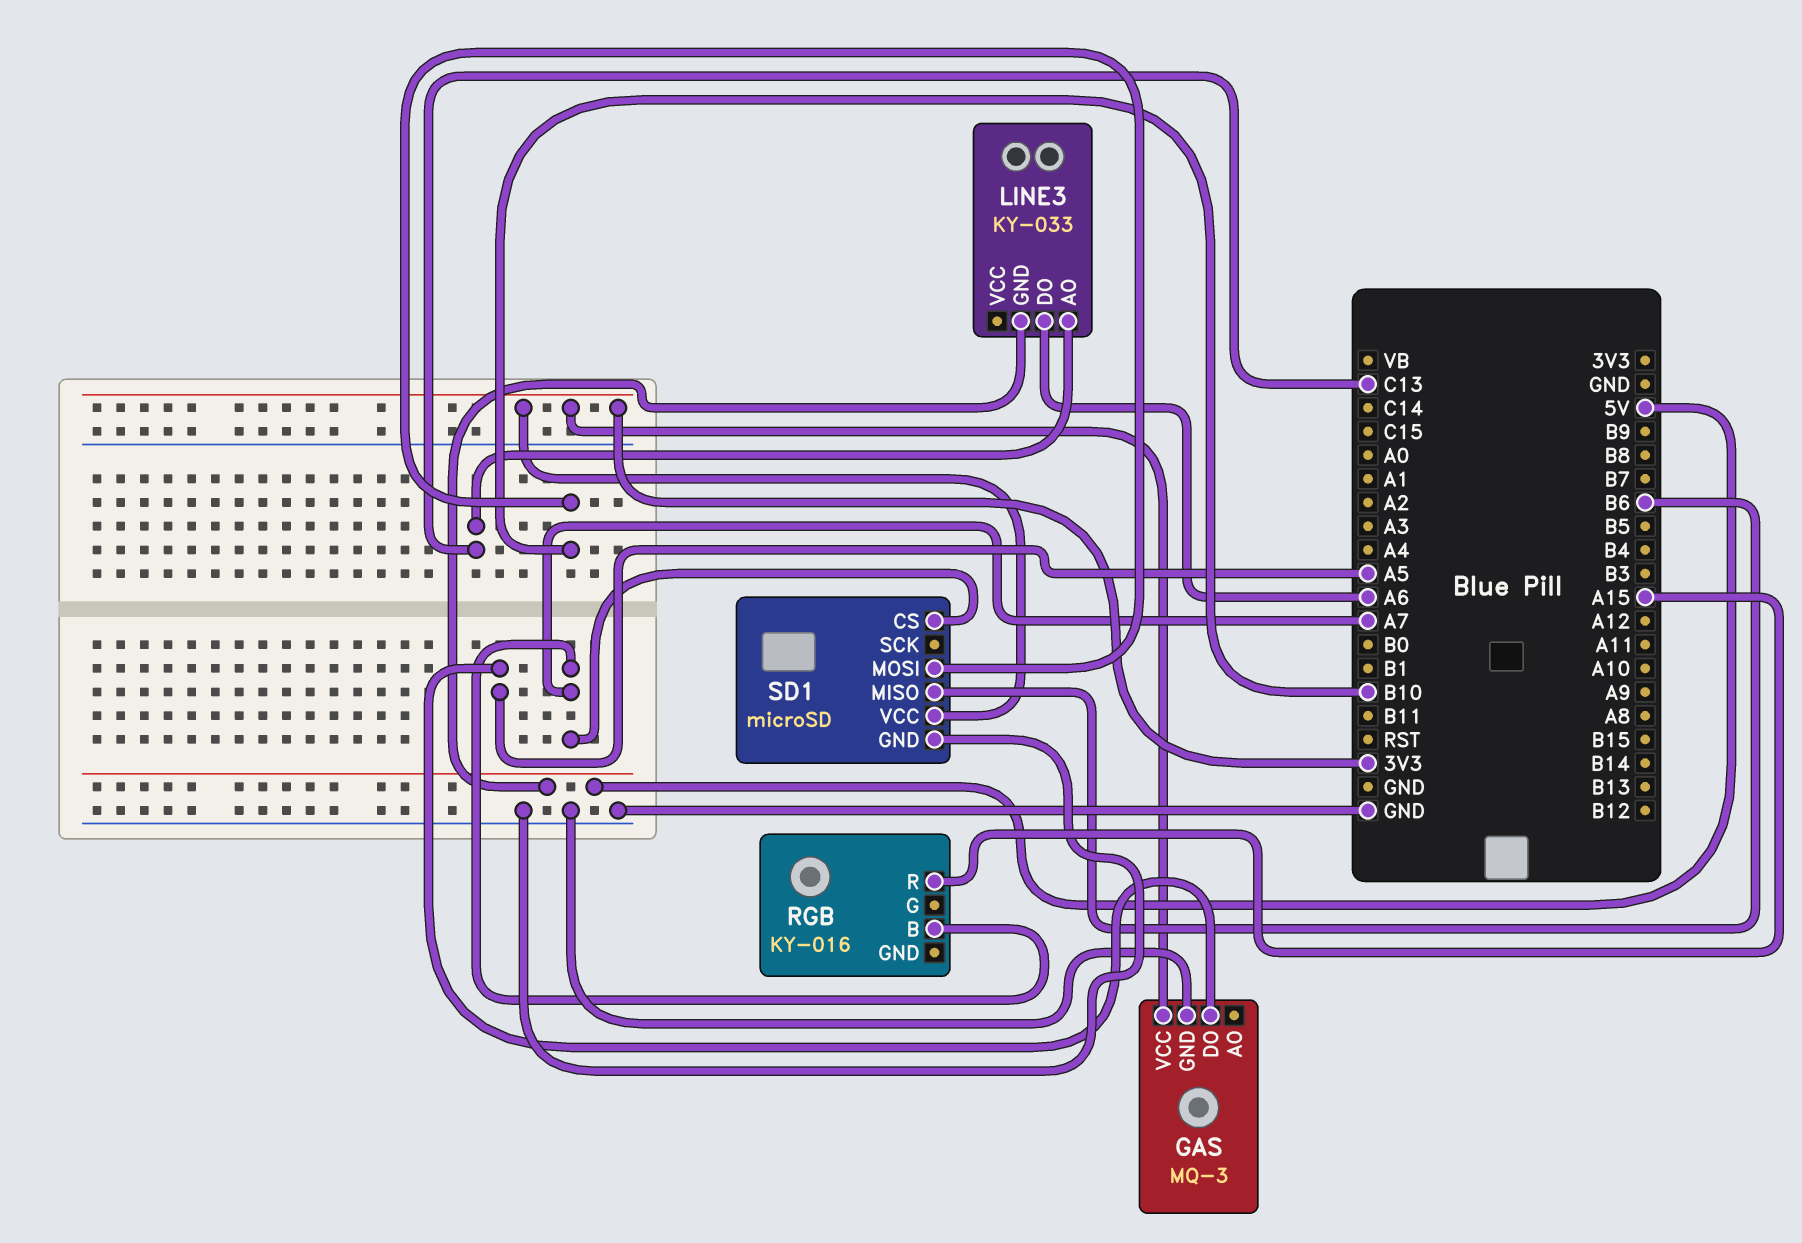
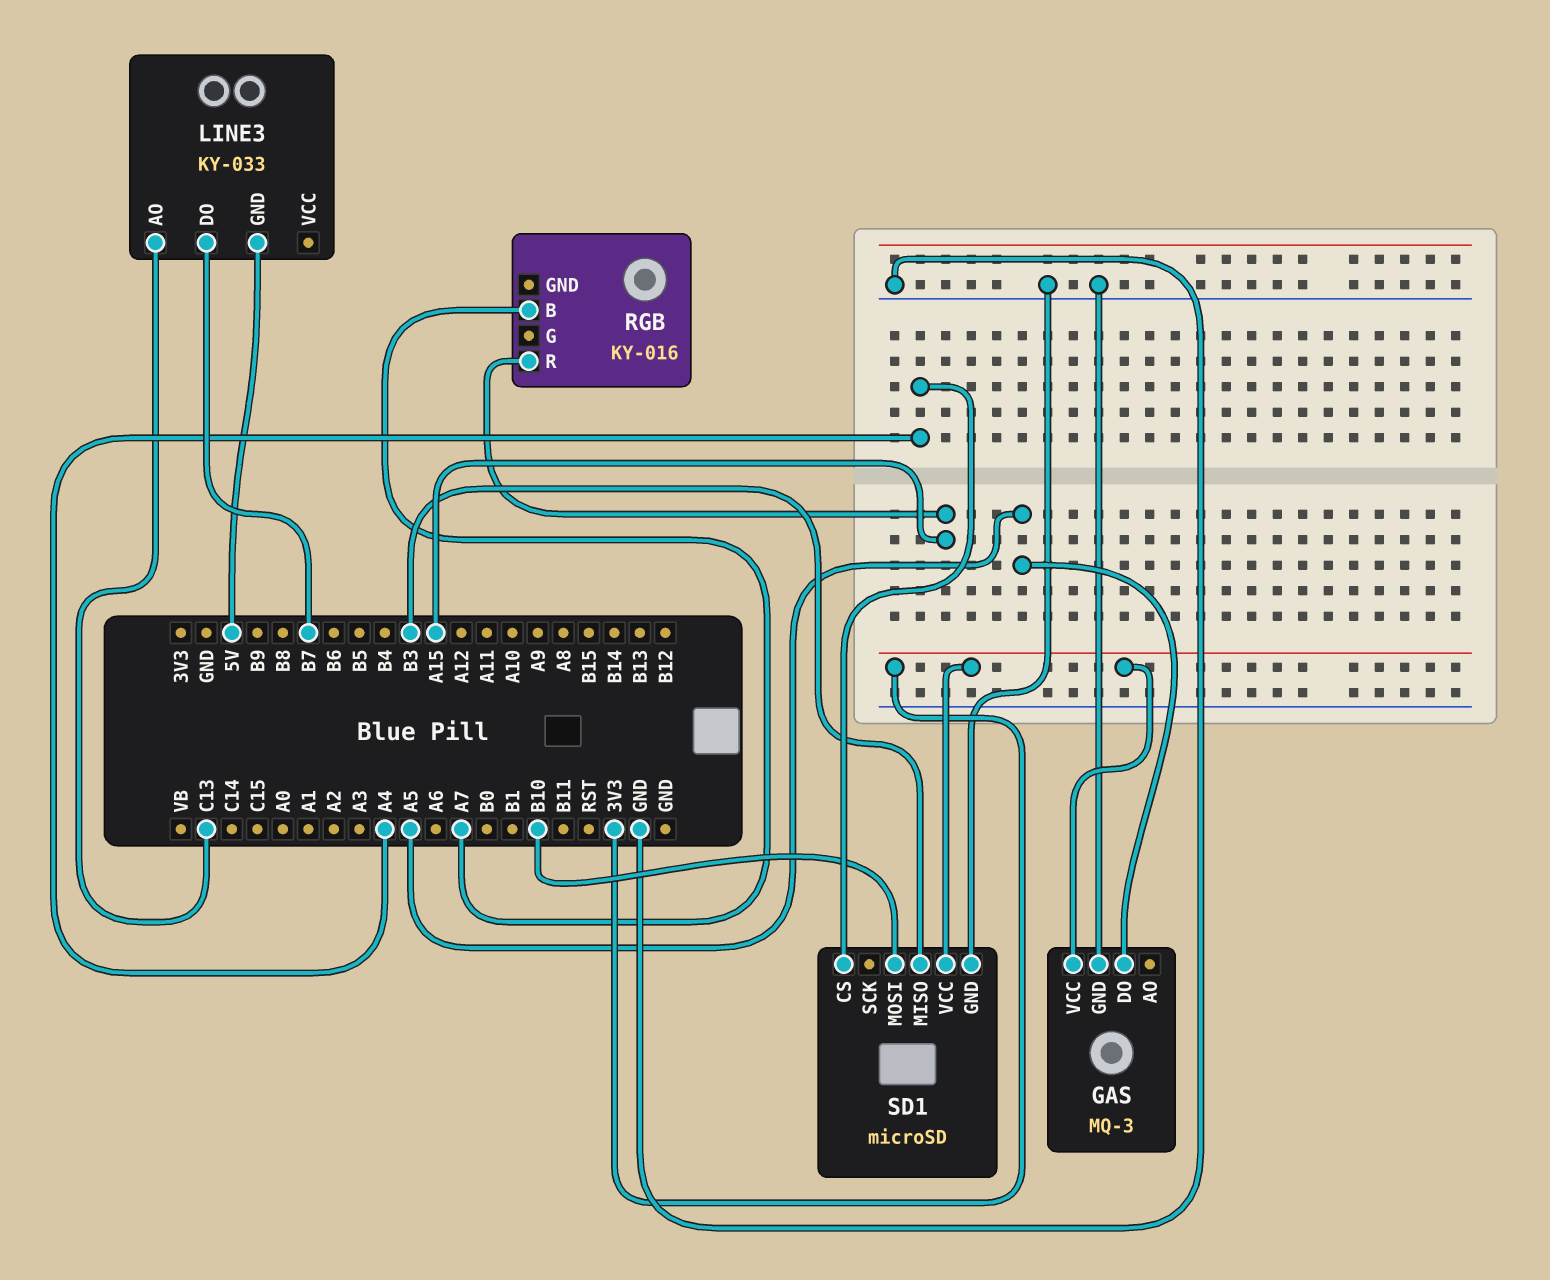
LINE3 pin DO: A6 -> B7
SD1 pin CS: A7 -> A4
SD1 pin MISO: B6 -> B3

